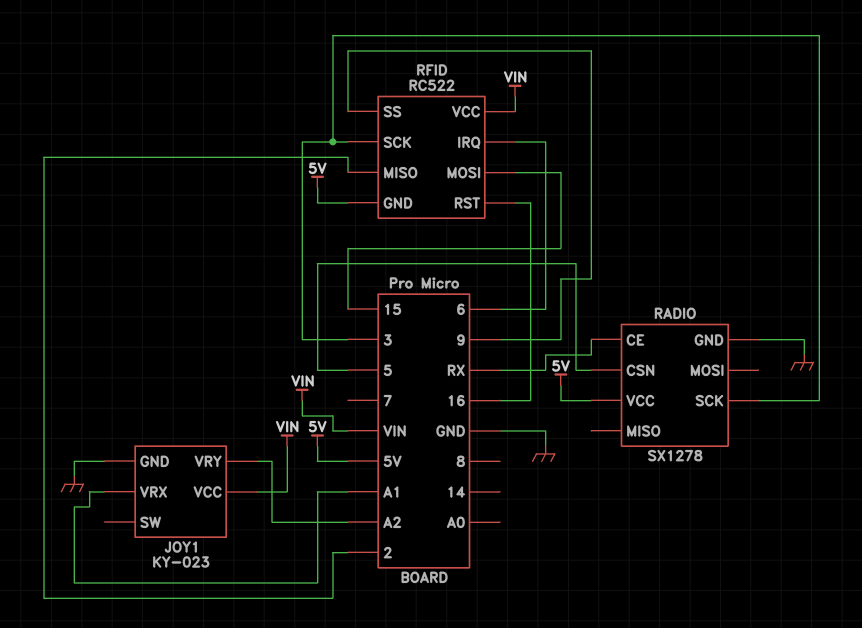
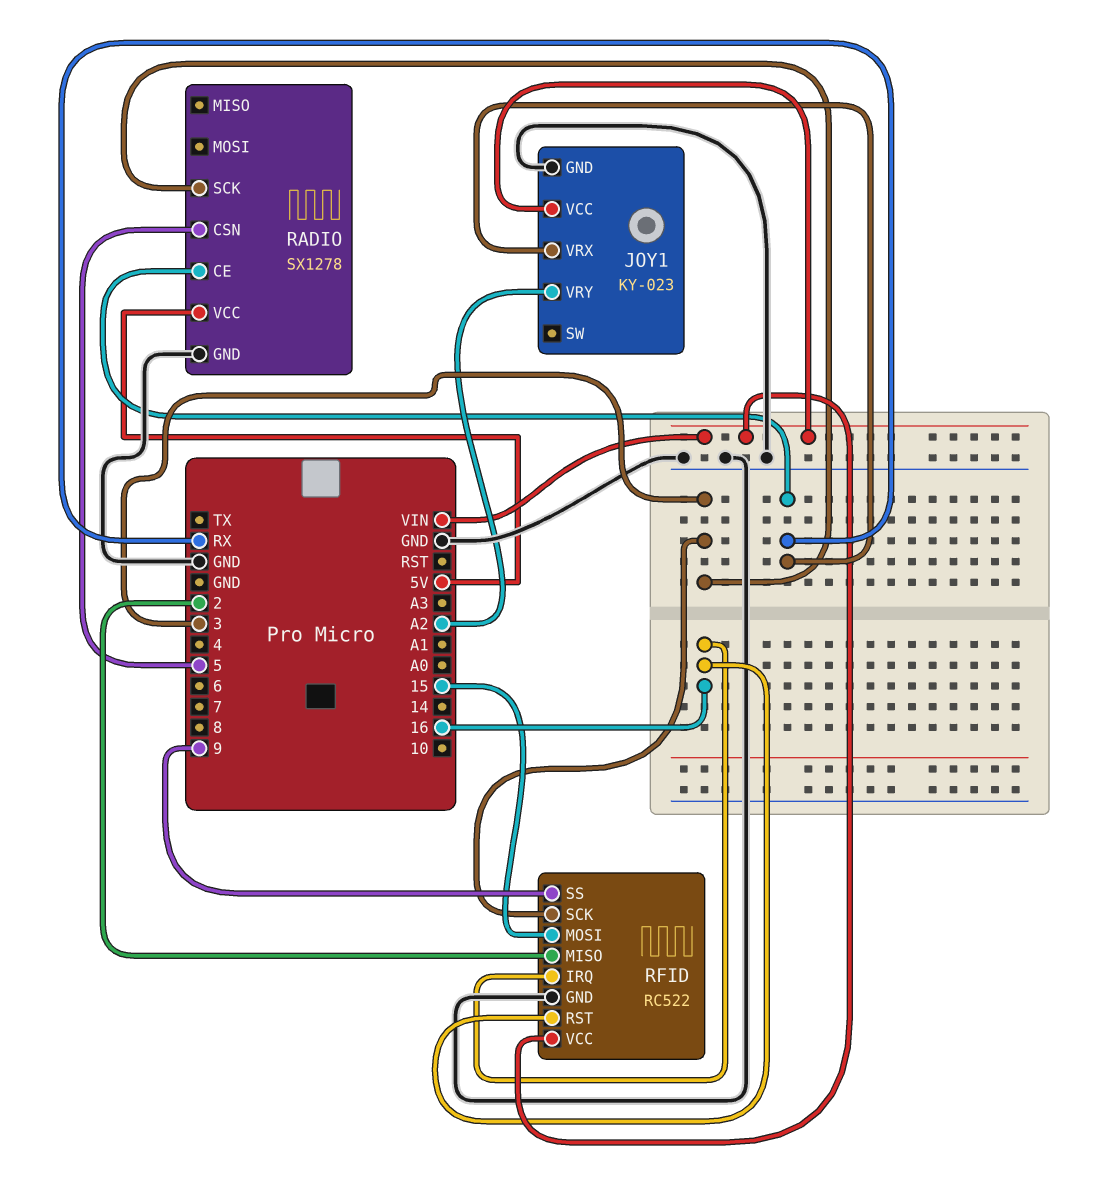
JOY1 pin VRX: A1 -> RX
RFID pin GND: 5V -> GND
RFID pin IRQ: 6 -> 16

